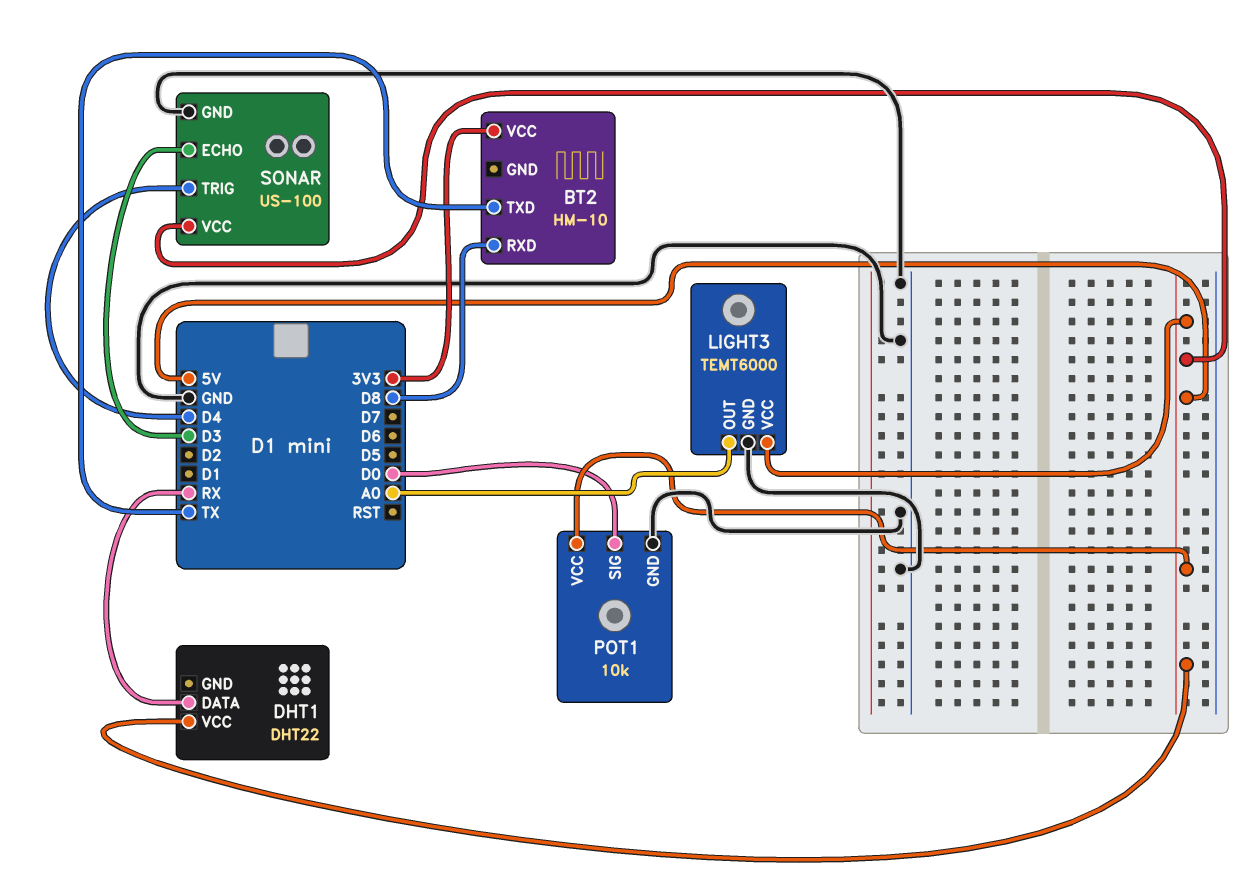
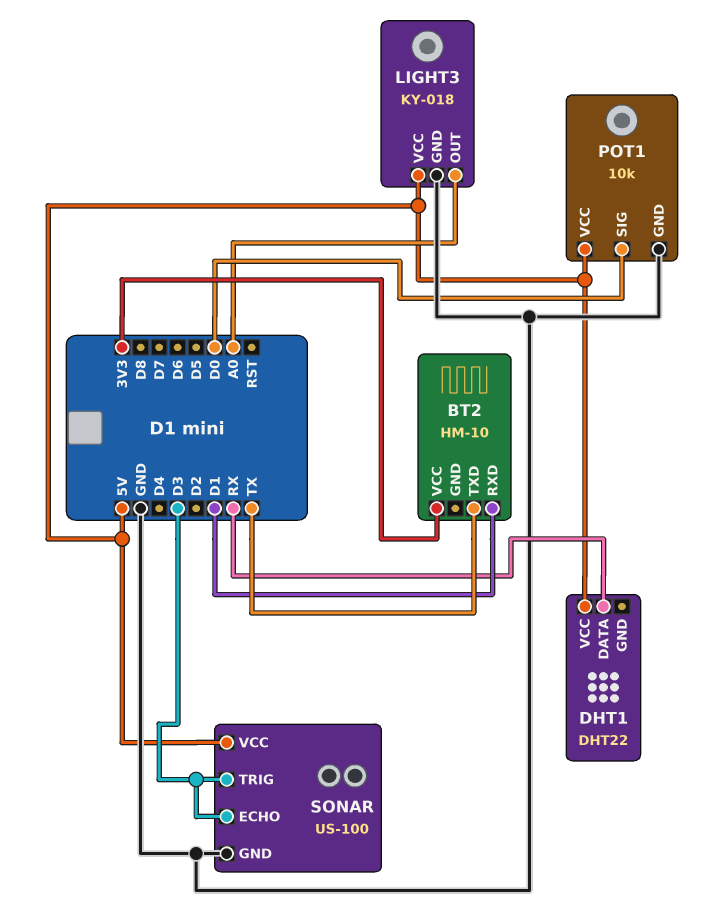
BT2 pin RXD: D8 -> D1
LIGHT3: TEMT6000 -> KY-018
SONAR pin TRIG: D4 -> D3

